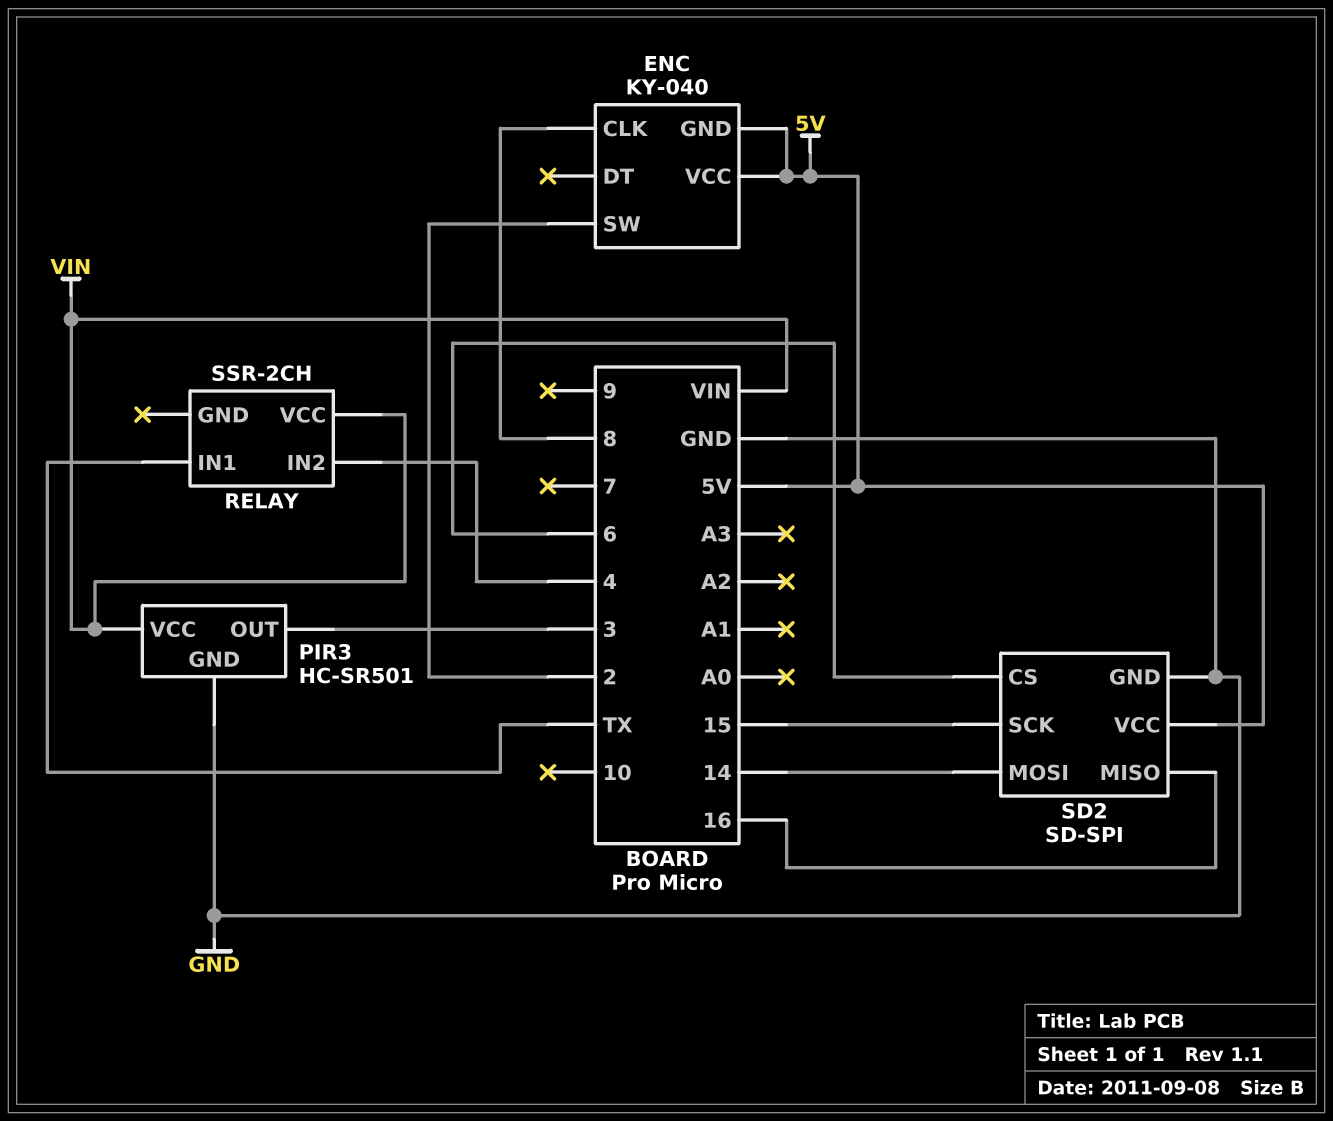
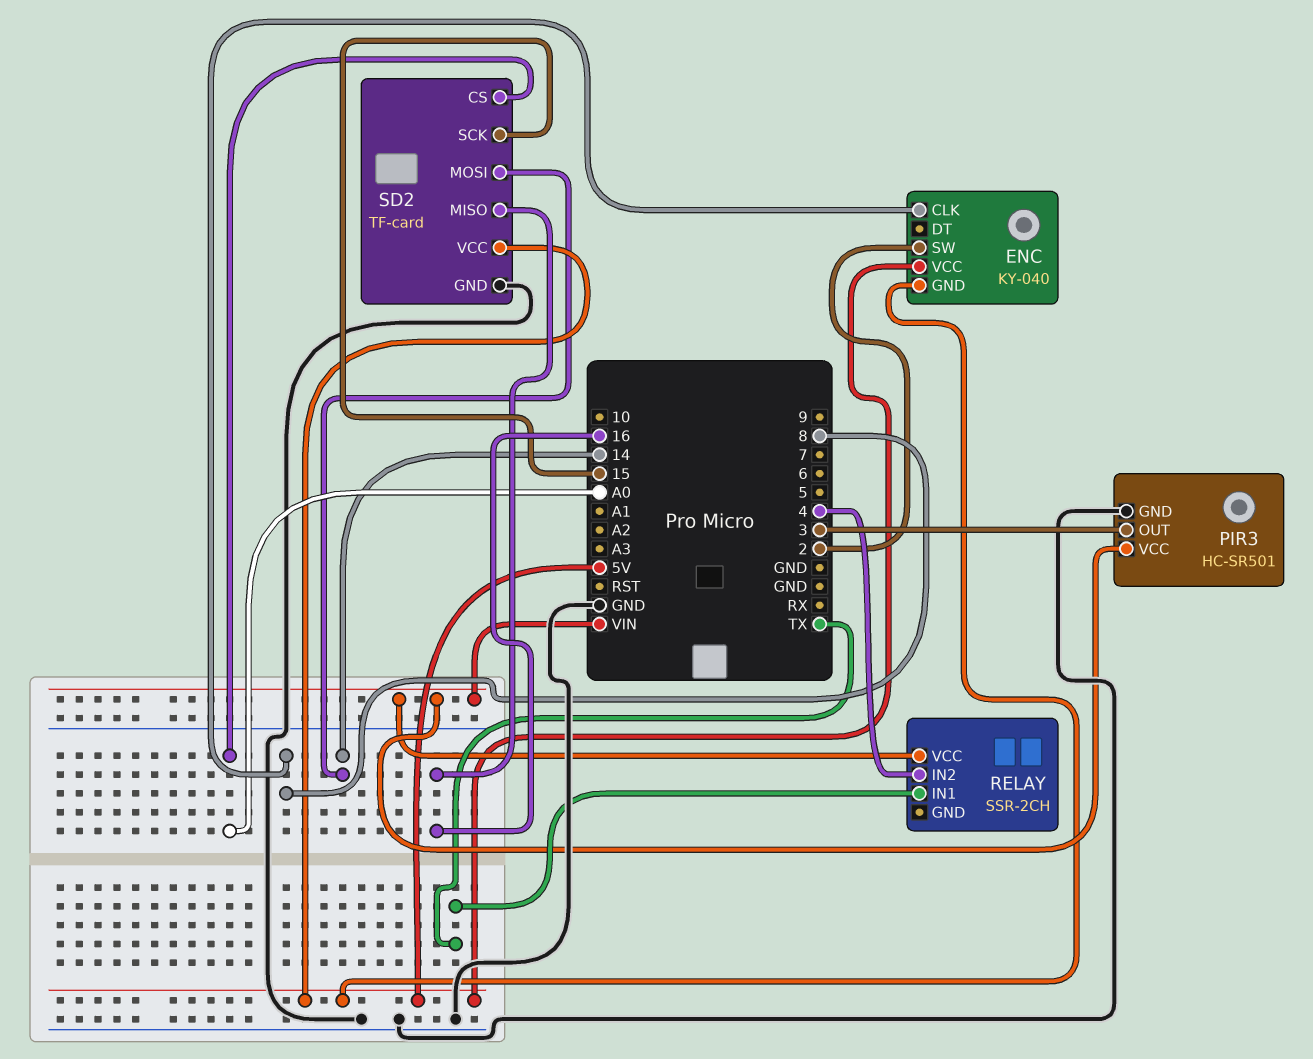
SD2: SD-SPI -> TF-card
SD2 pin CS: 6 -> A0

